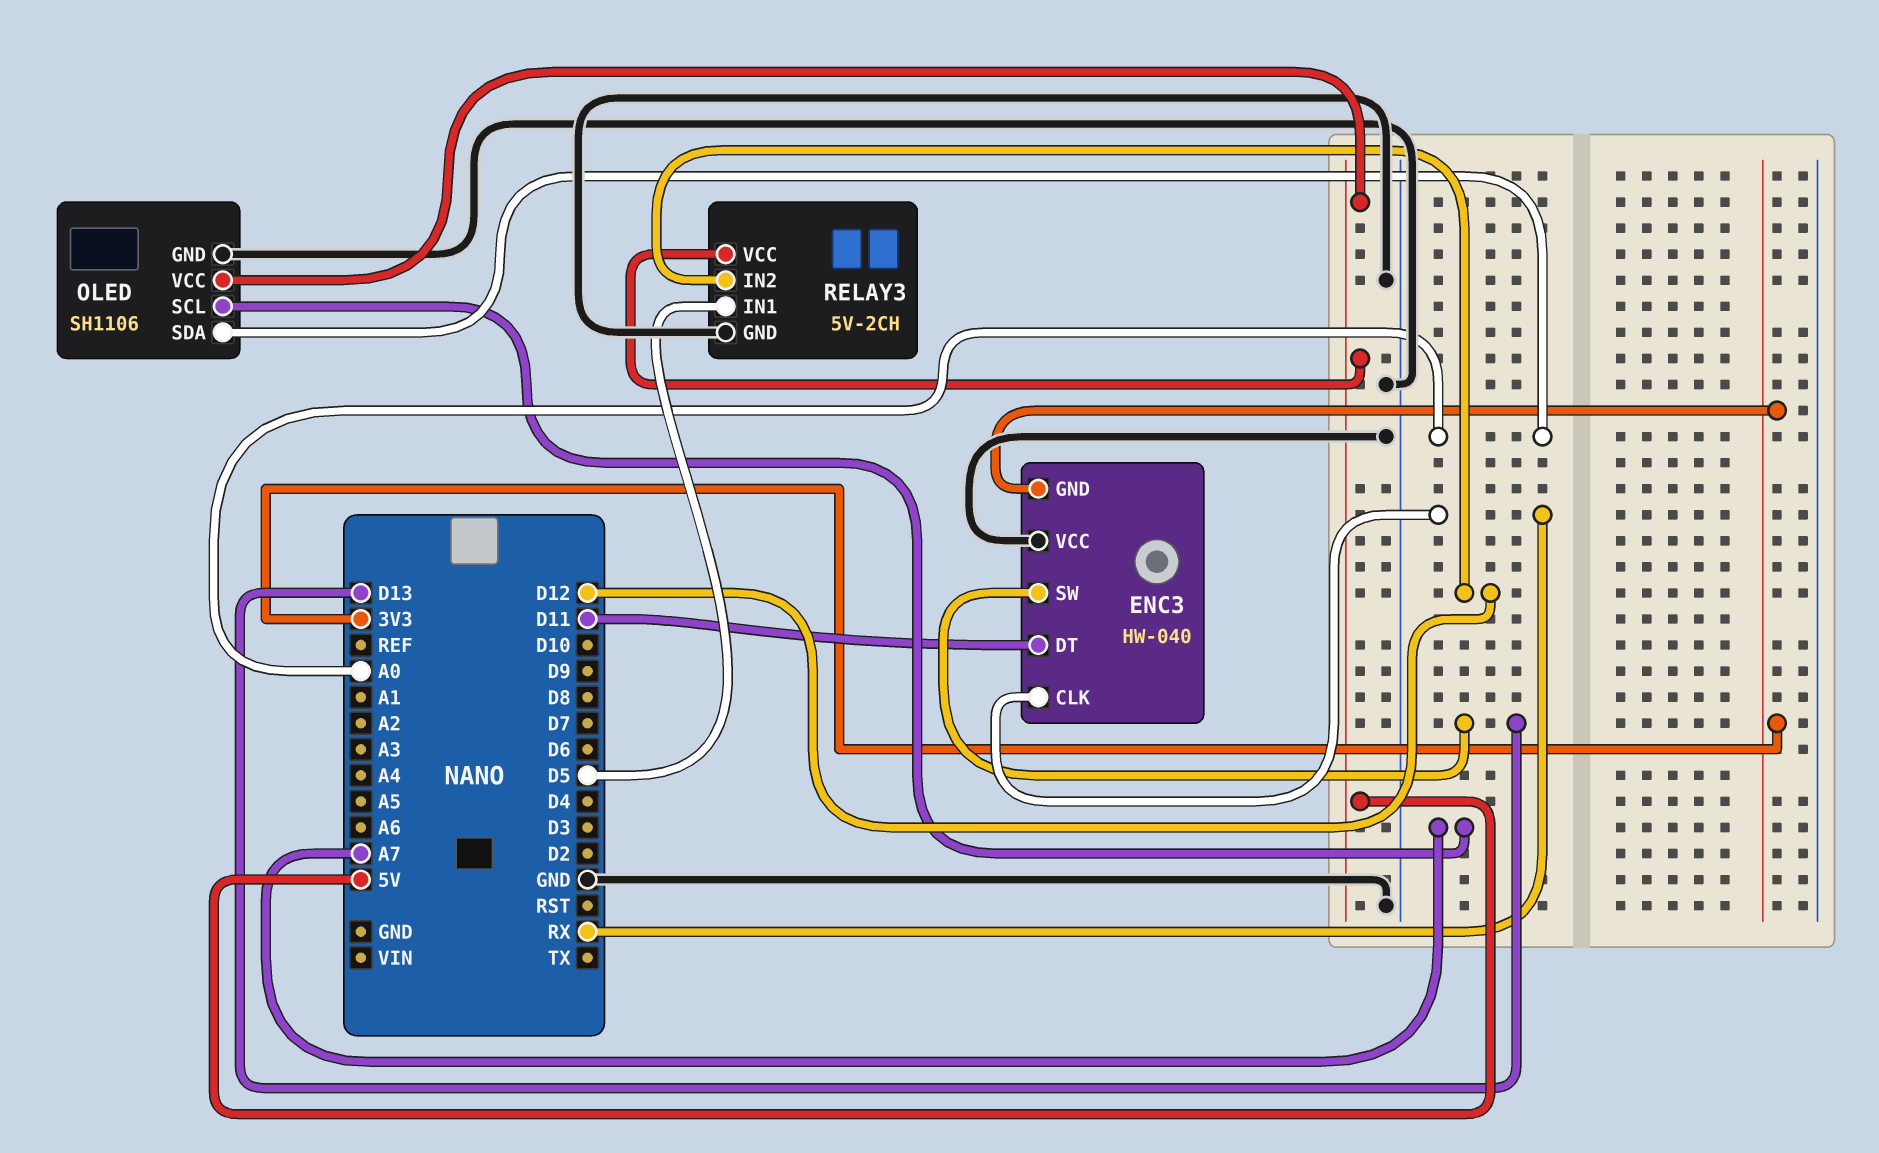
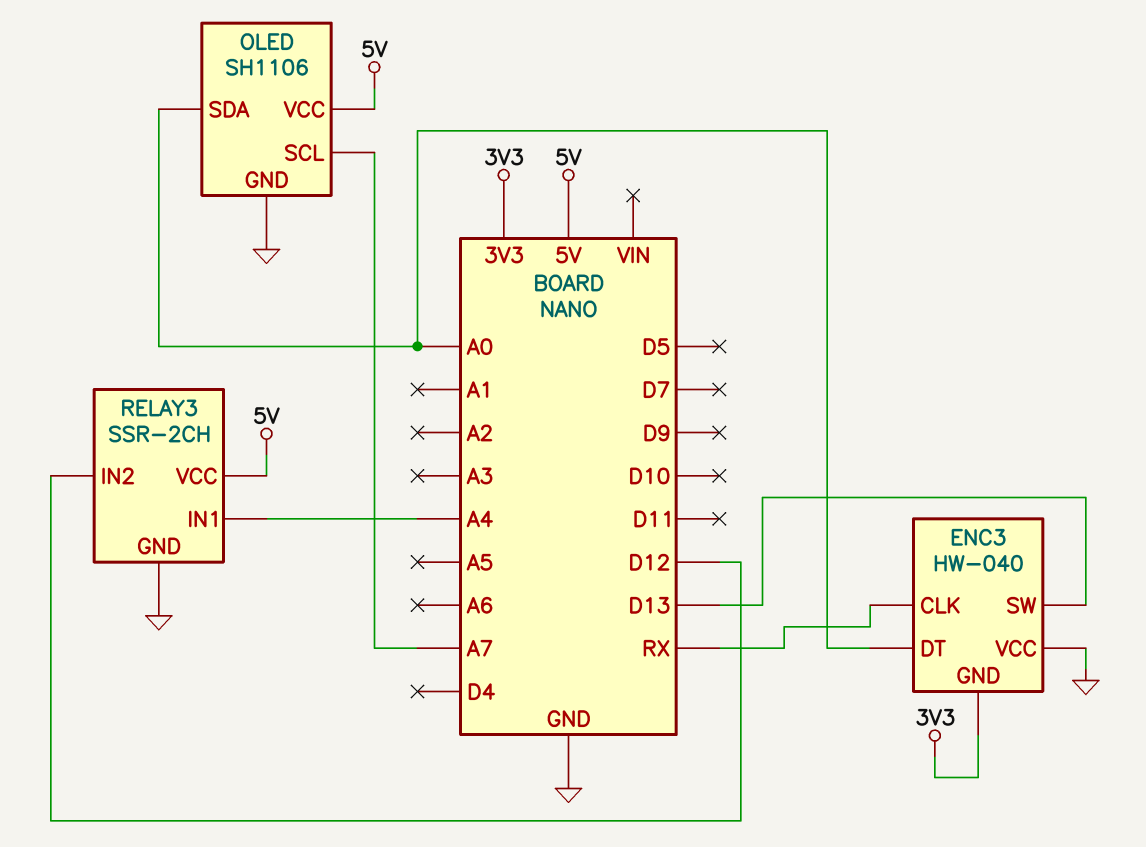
ENC3 pin DT: D11 -> A0
RELAY3: 5V-2CH -> SSR-2CH
RELAY3 pin IN1: D5 -> A4

